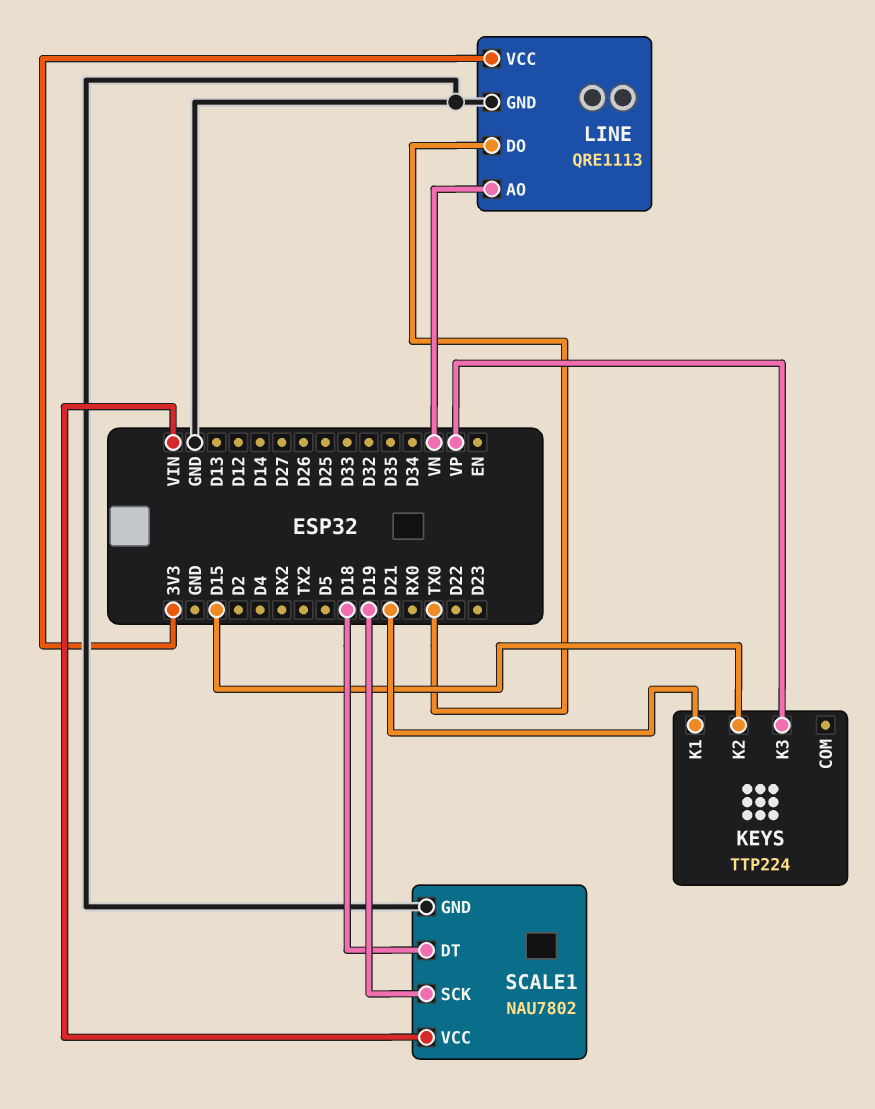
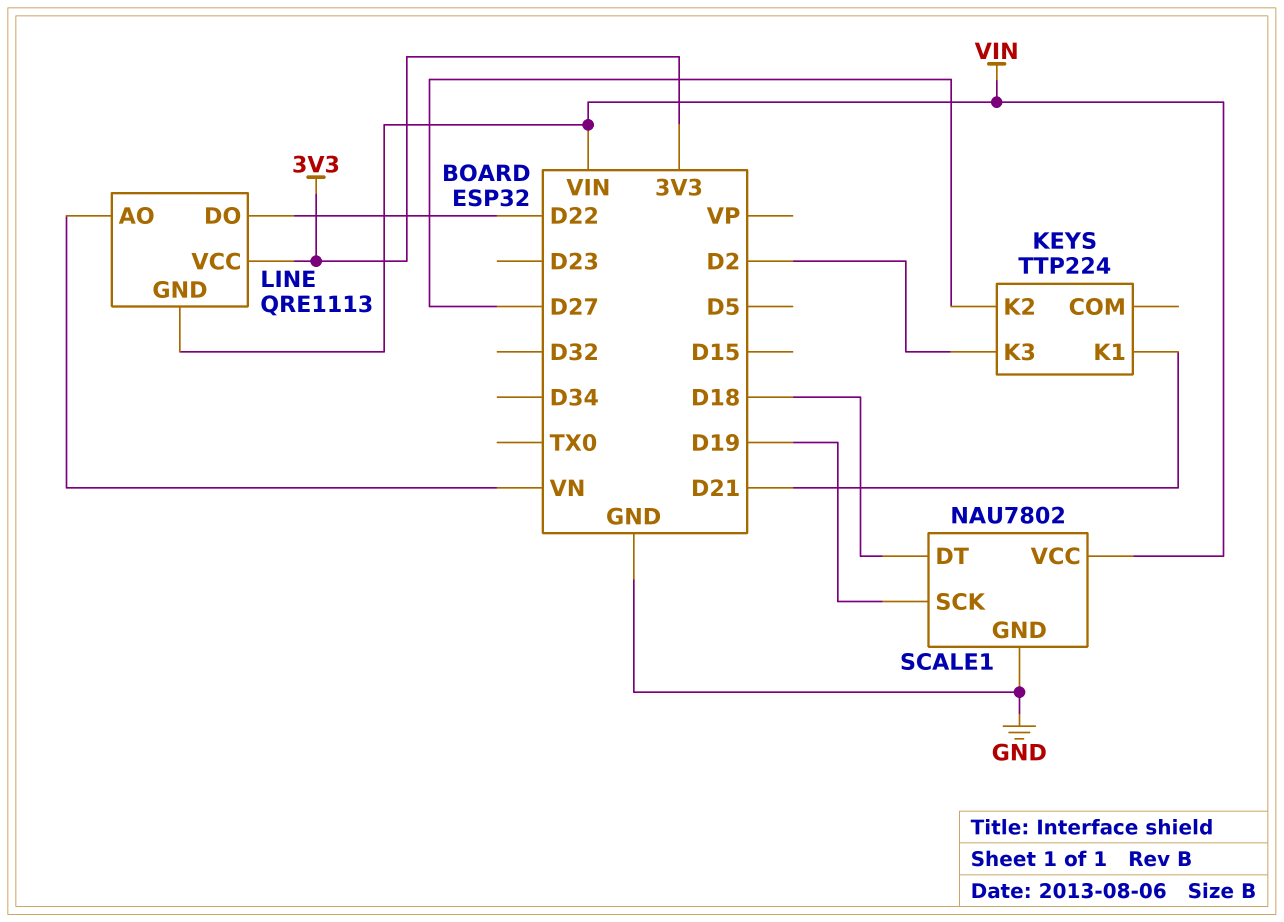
KEYS pin K2: D15 -> D27
KEYS pin K3: VP -> D2
LINE pin DO: TX0 -> D22
LINE pin GND: GND -> VIN

